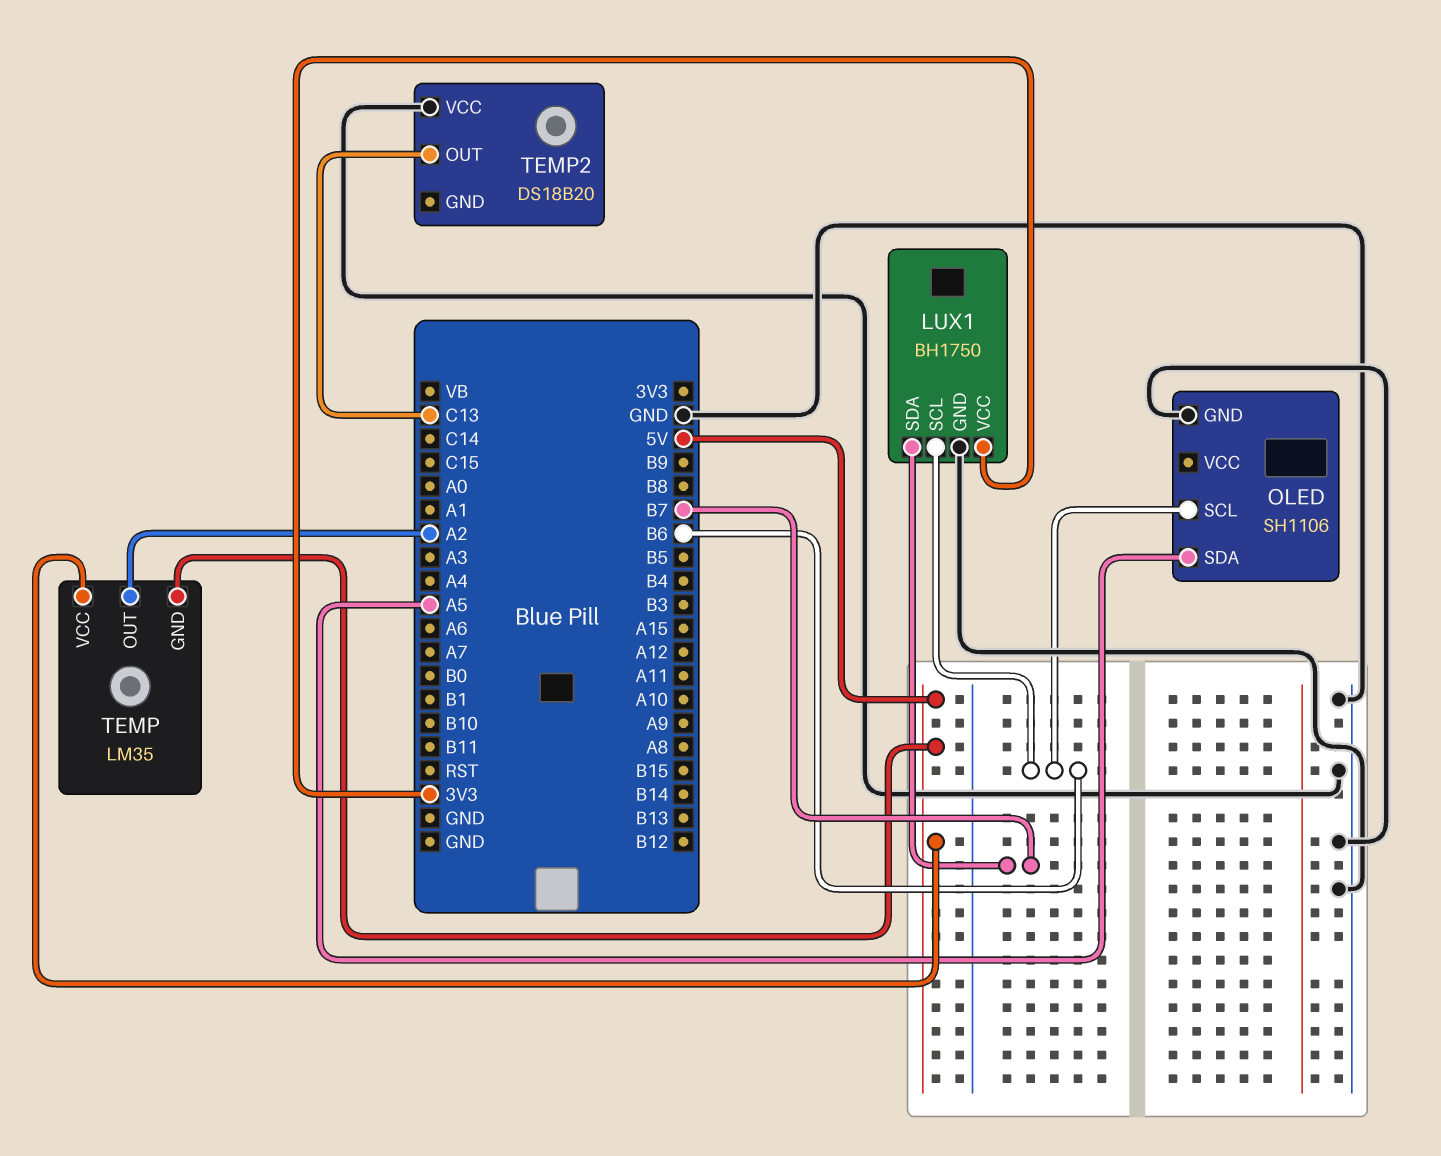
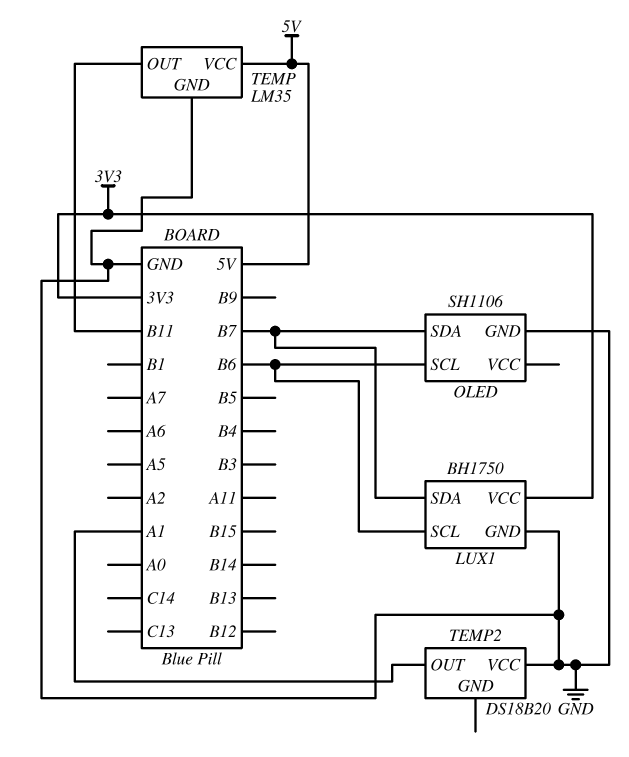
OLED pin SDA: A5 -> B7
TEMP pin GND: 5V -> GND
TEMP pin OUT: A2 -> B11
TEMP2 pin OUT: C13 -> A1

